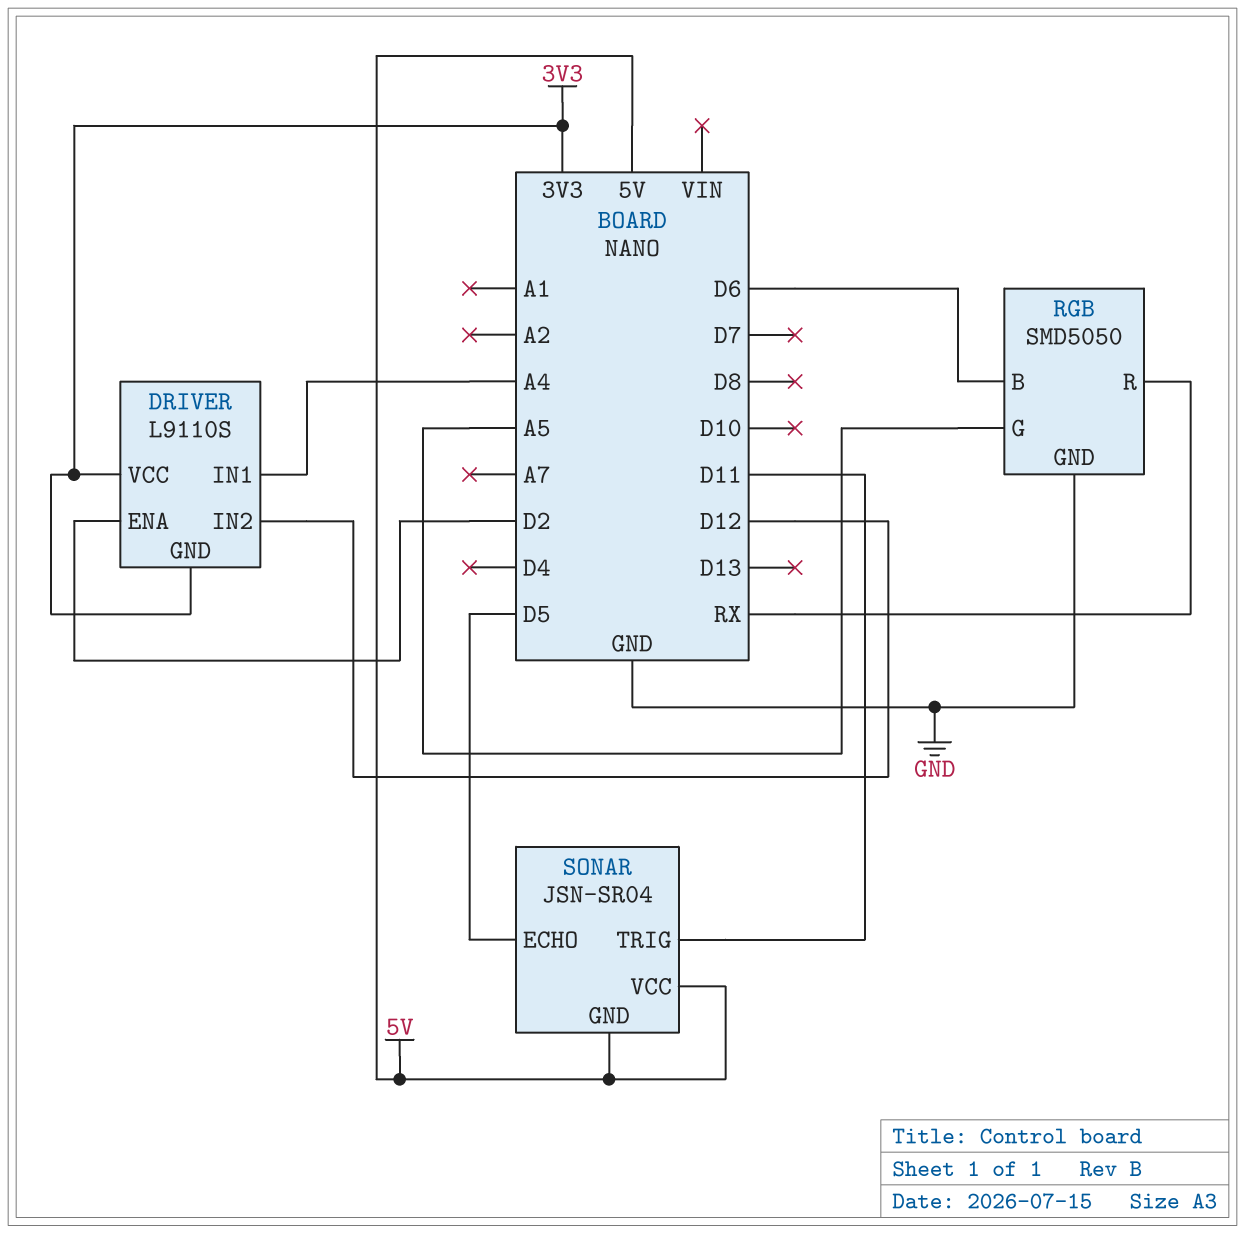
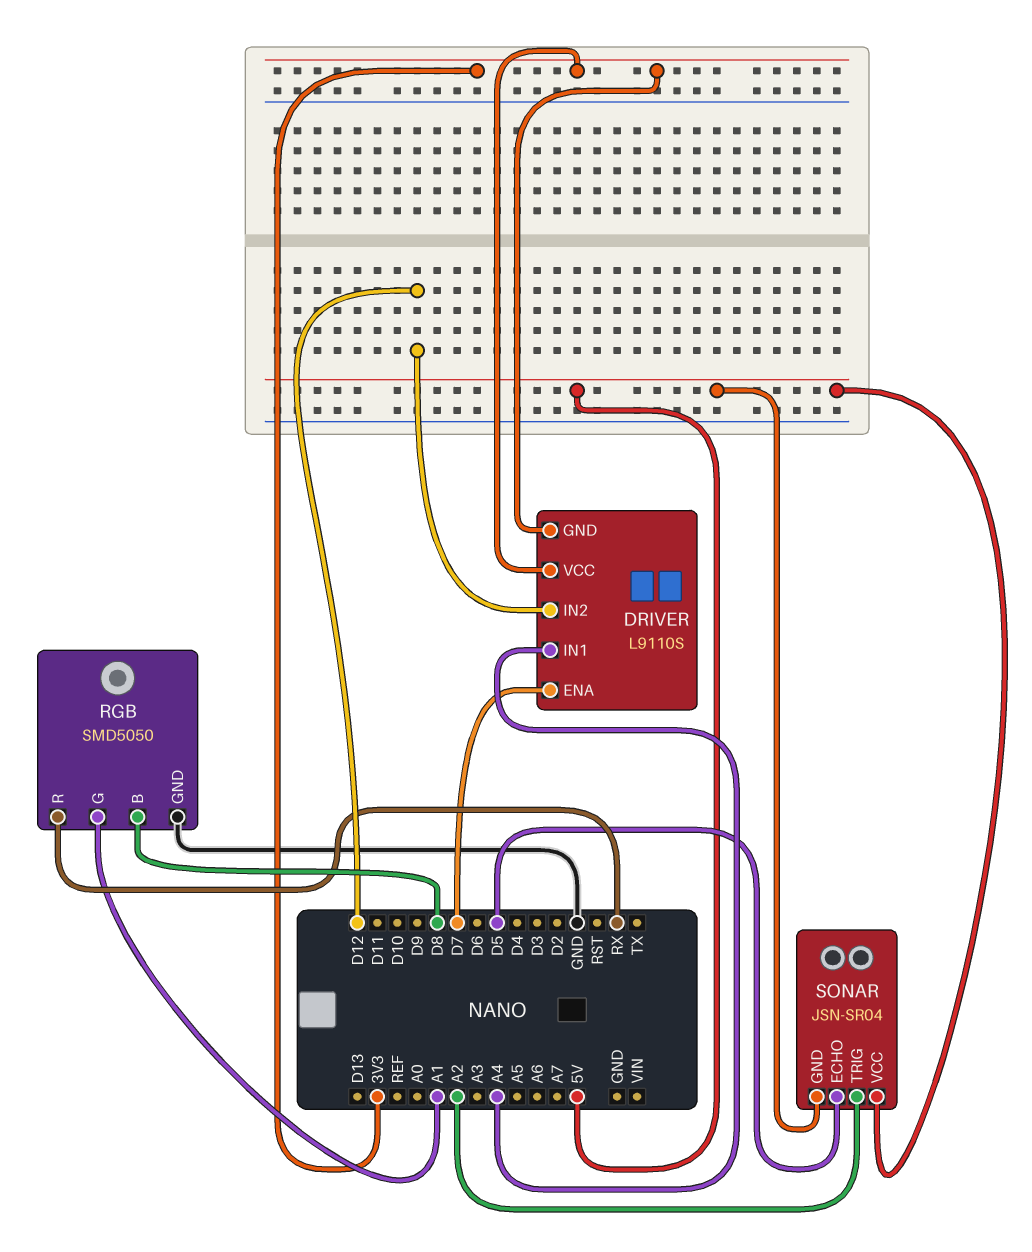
DRIVER pin ENA: D2 -> D7
RGB pin B: D6 -> D8
RGB pin G: A5 -> A1
SONAR pin TRIG: D11 -> A2

